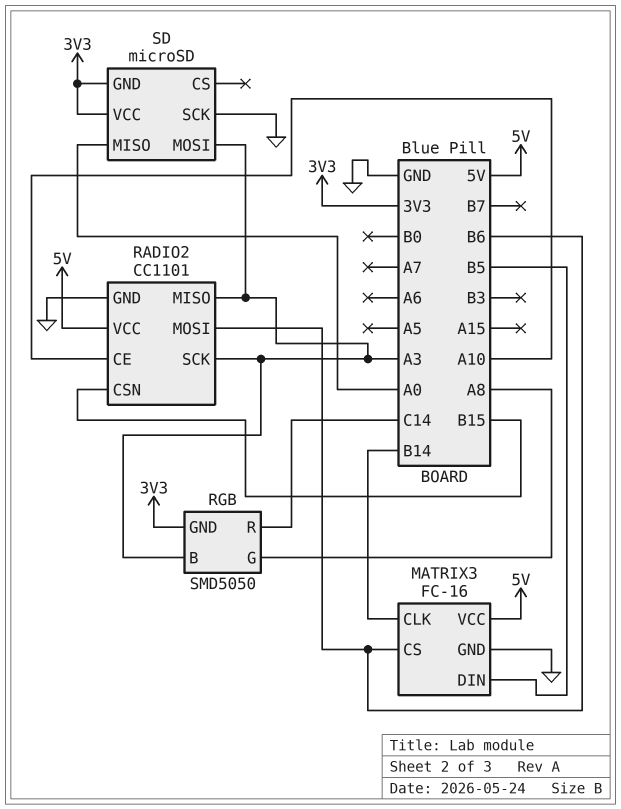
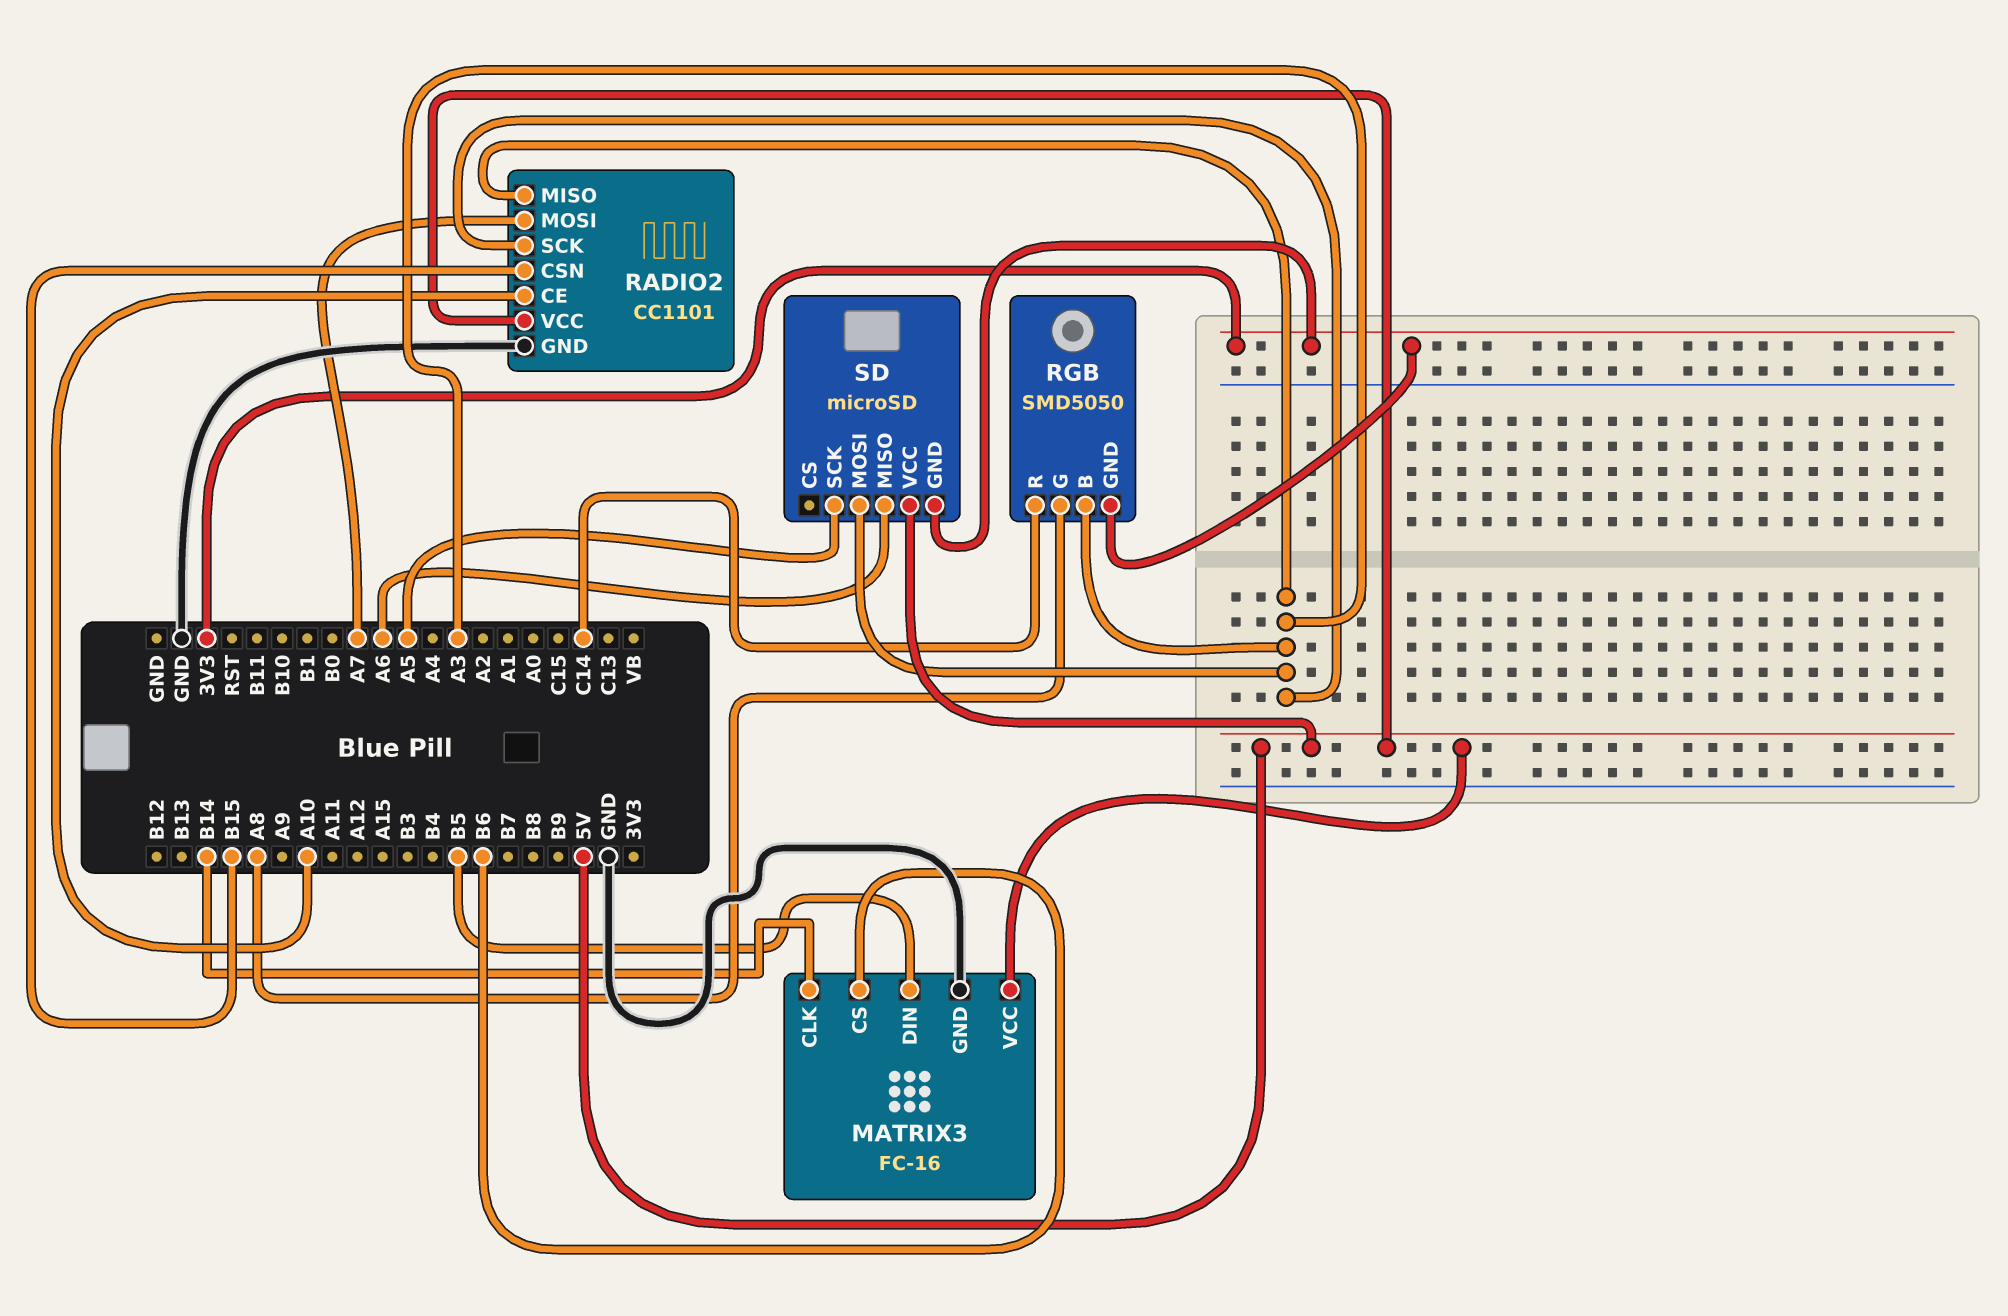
RADIO2 pin MOSI: B6 -> A7
SD pin MISO: A0 -> A6
SD pin SCK: GND -> A5
SD pin VCC: 3V3 -> 5V

